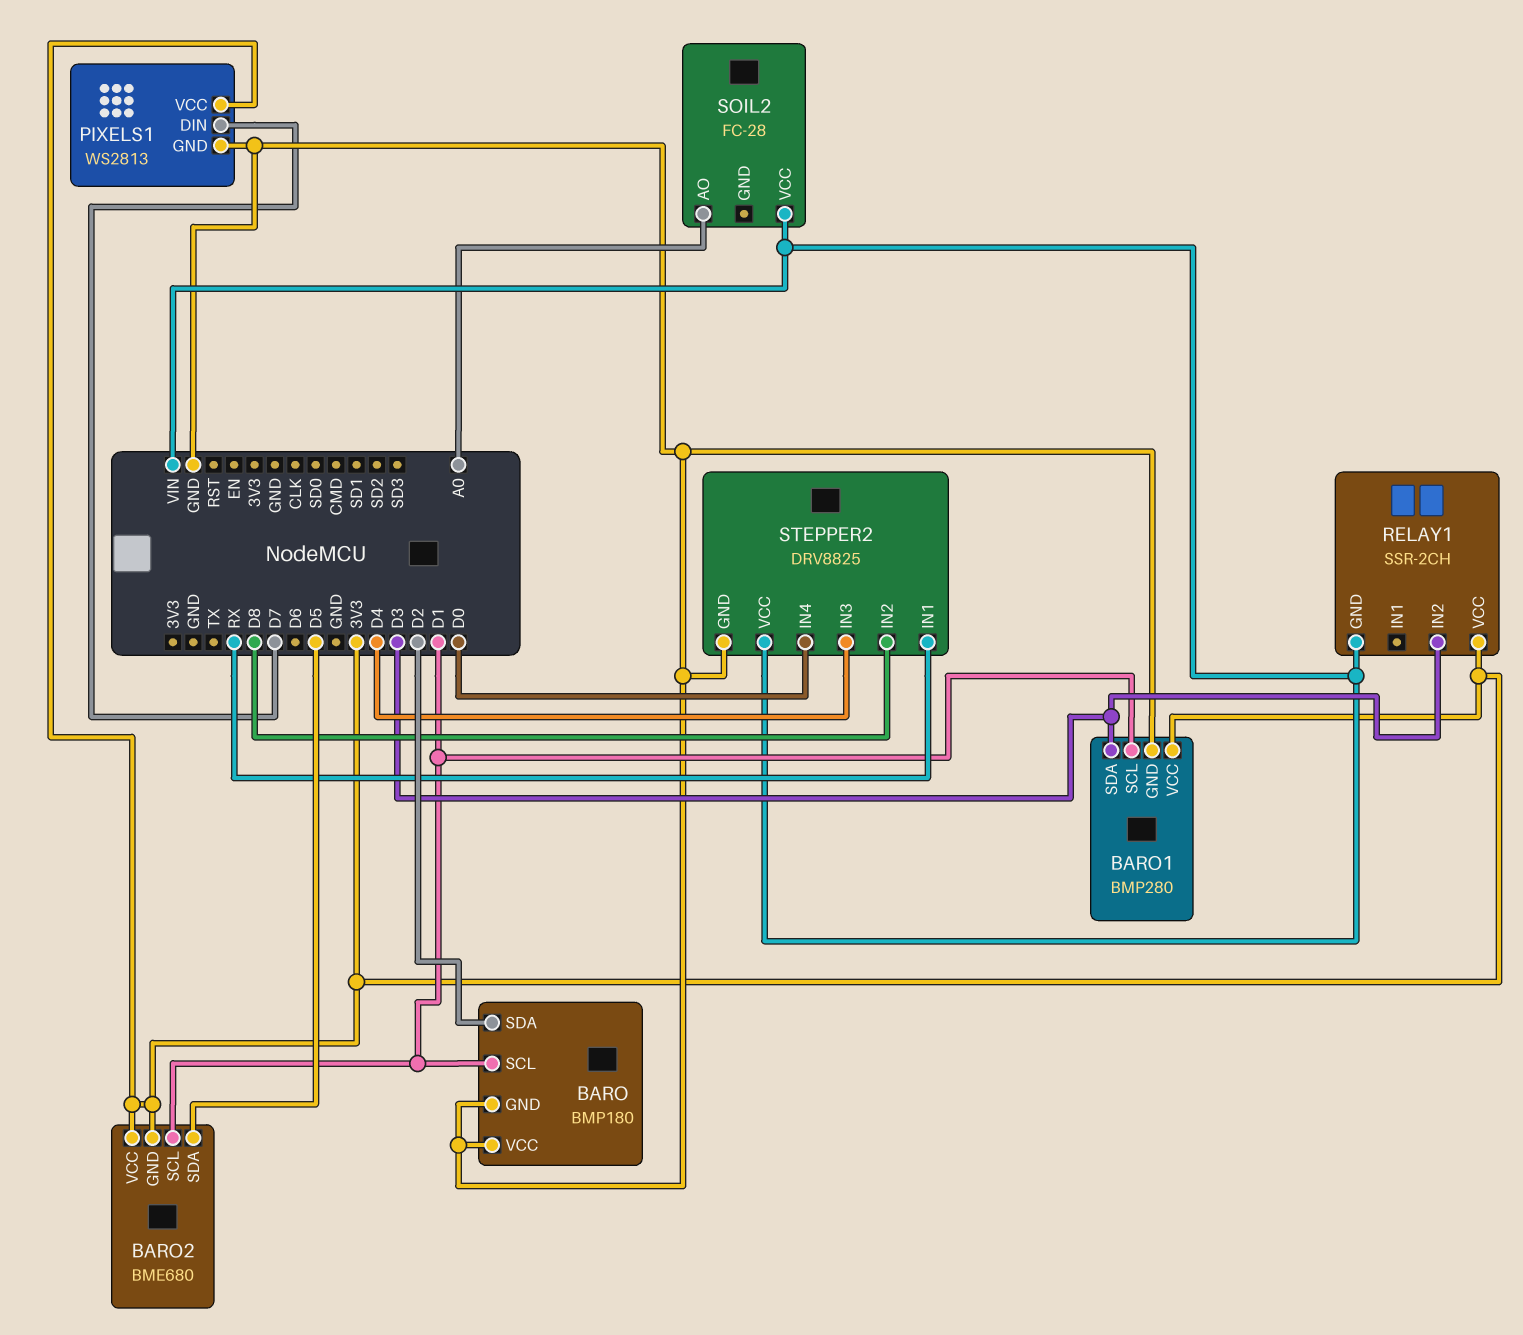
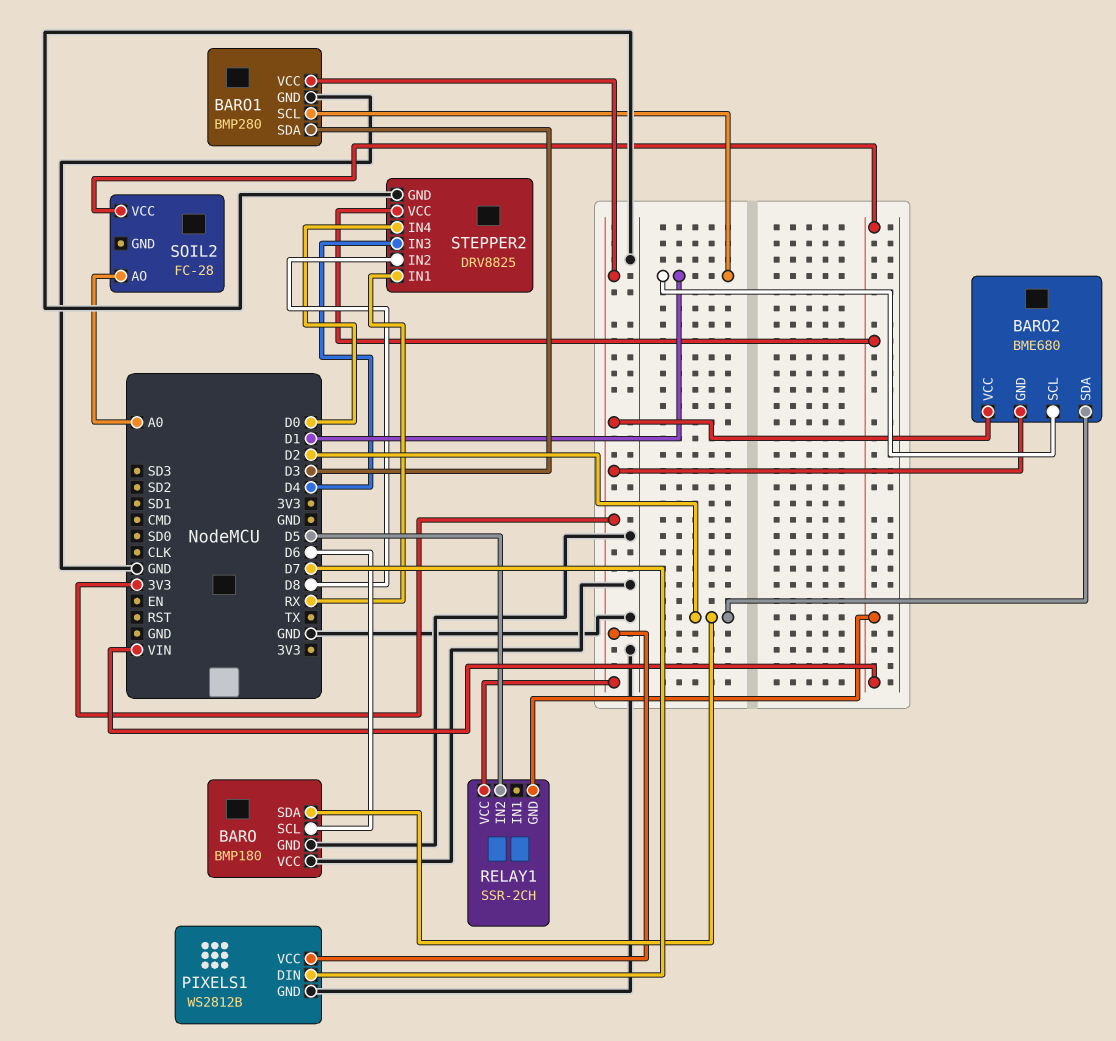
BARO pin SCL: D1 -> D6
BARO2 pin SDA: D5 -> D2
PIXELS1: WS2813 -> WS2812B
RELAY1 pin IN2: D3 -> D5

